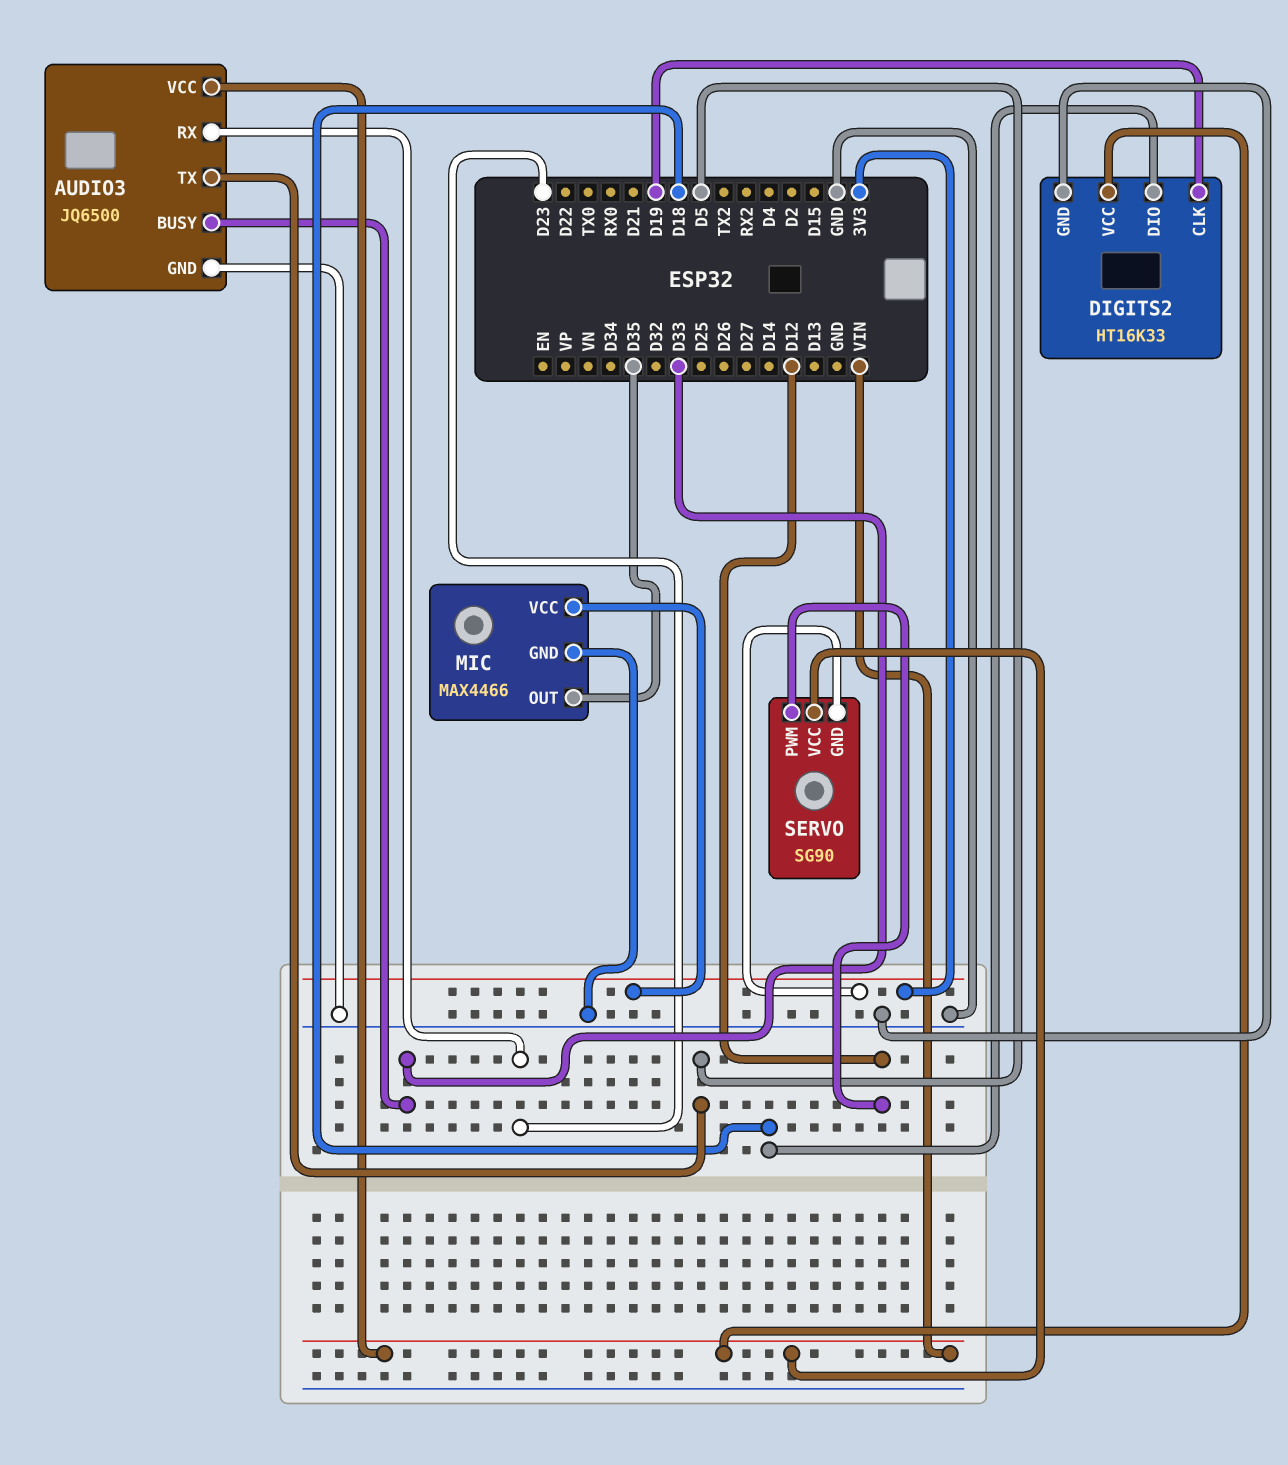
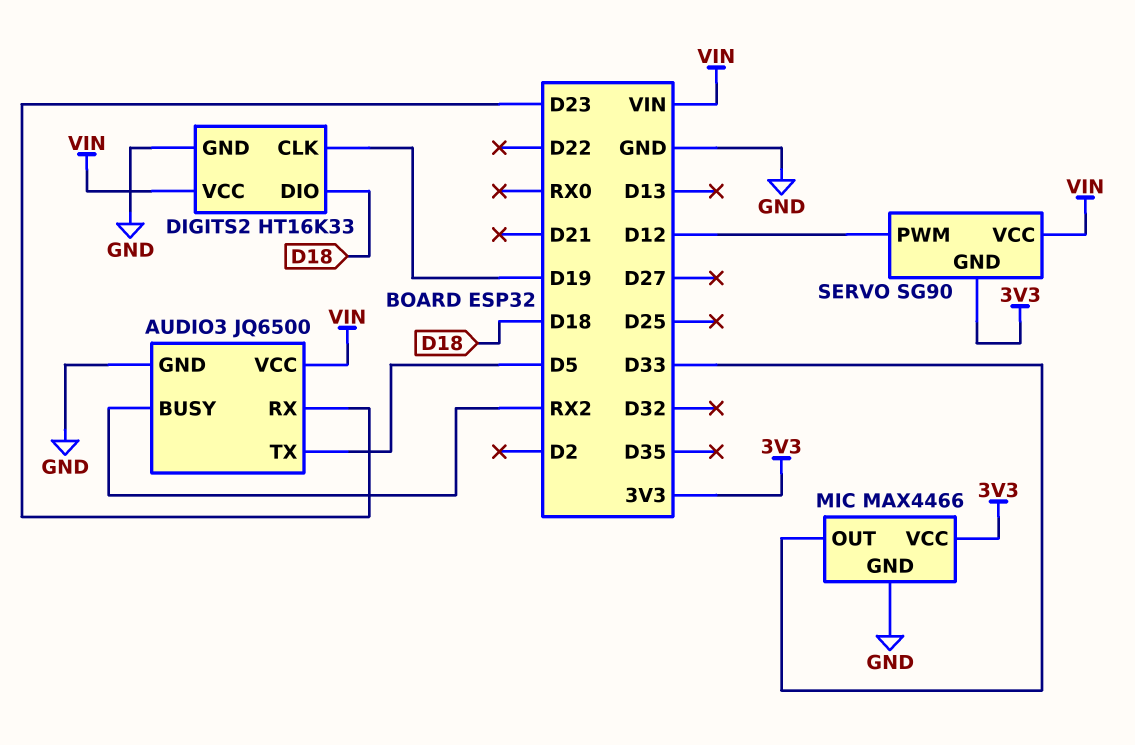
AUDIO3 pin BUSY: D33 -> RX2
MIC pin OUT: D35 -> D33

